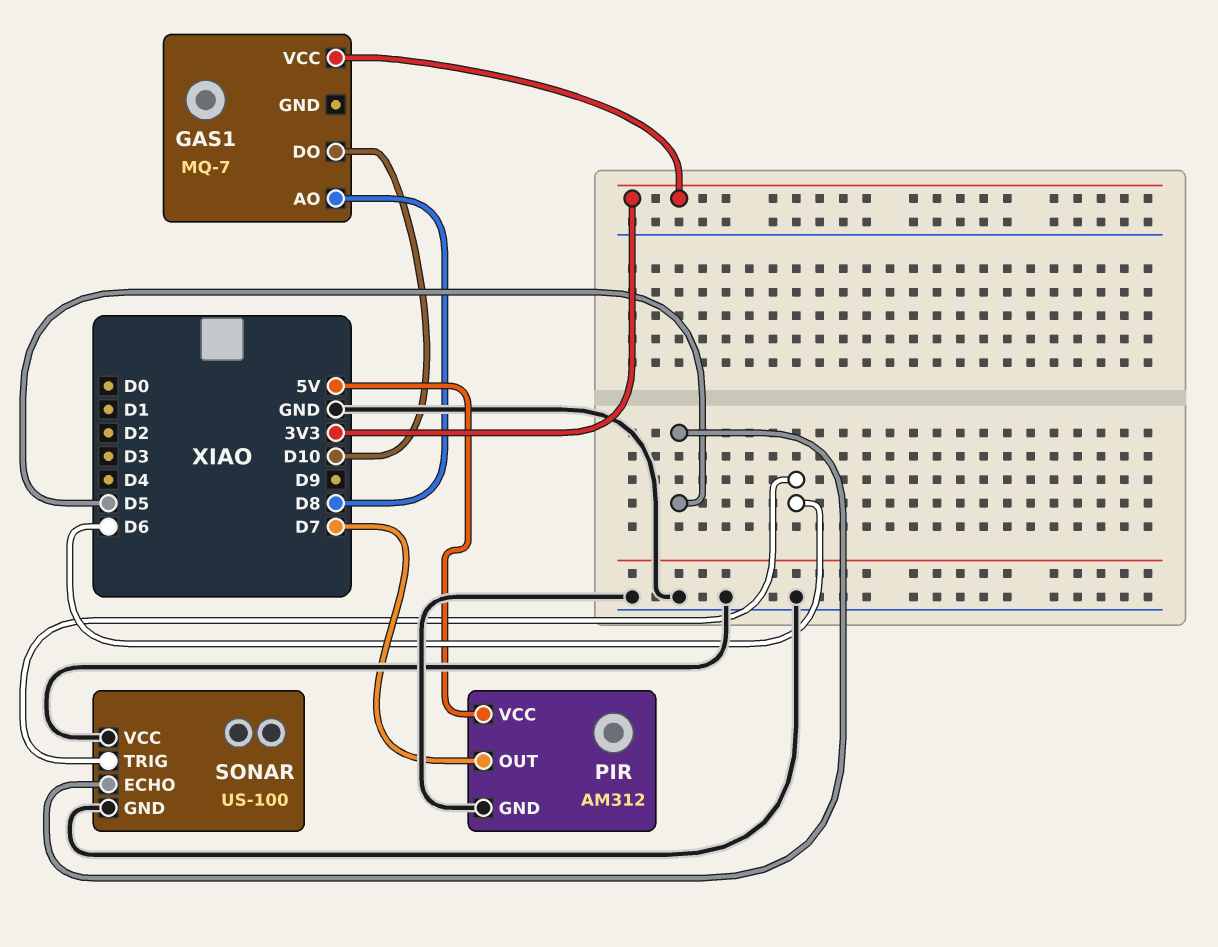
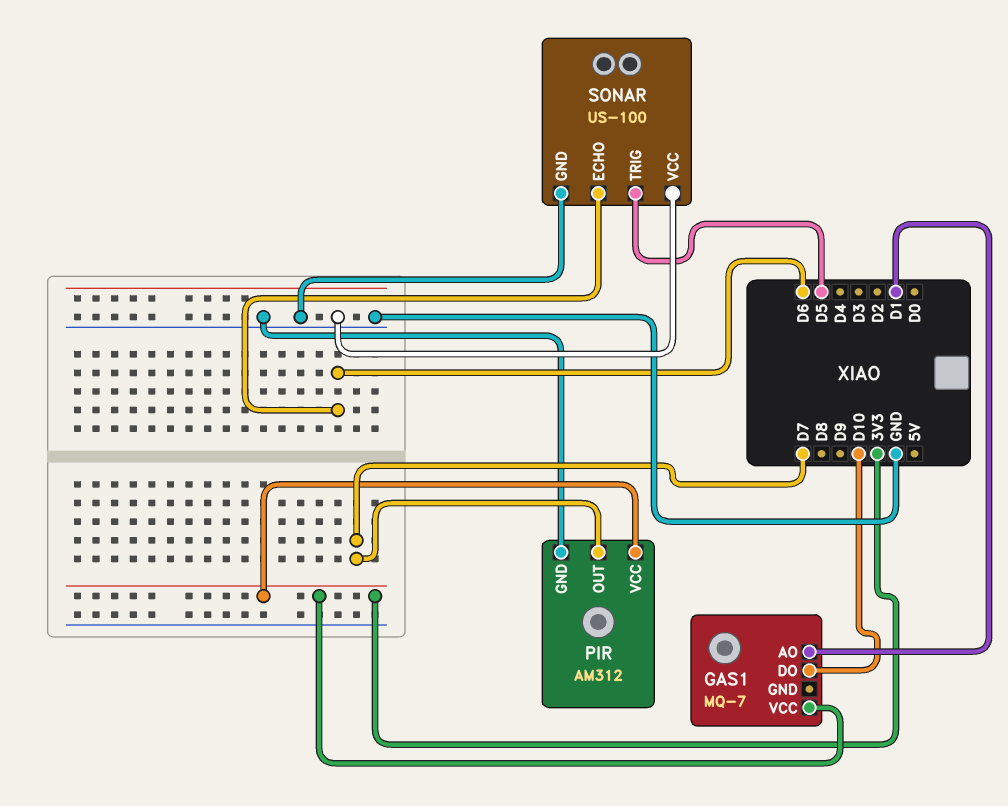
GAS1 pin AO: D8 -> D1
PIR pin VCC: 5V -> 3V3
SONAR pin ECHO: D5 -> D6
SONAR pin TRIG: D6 -> D5

